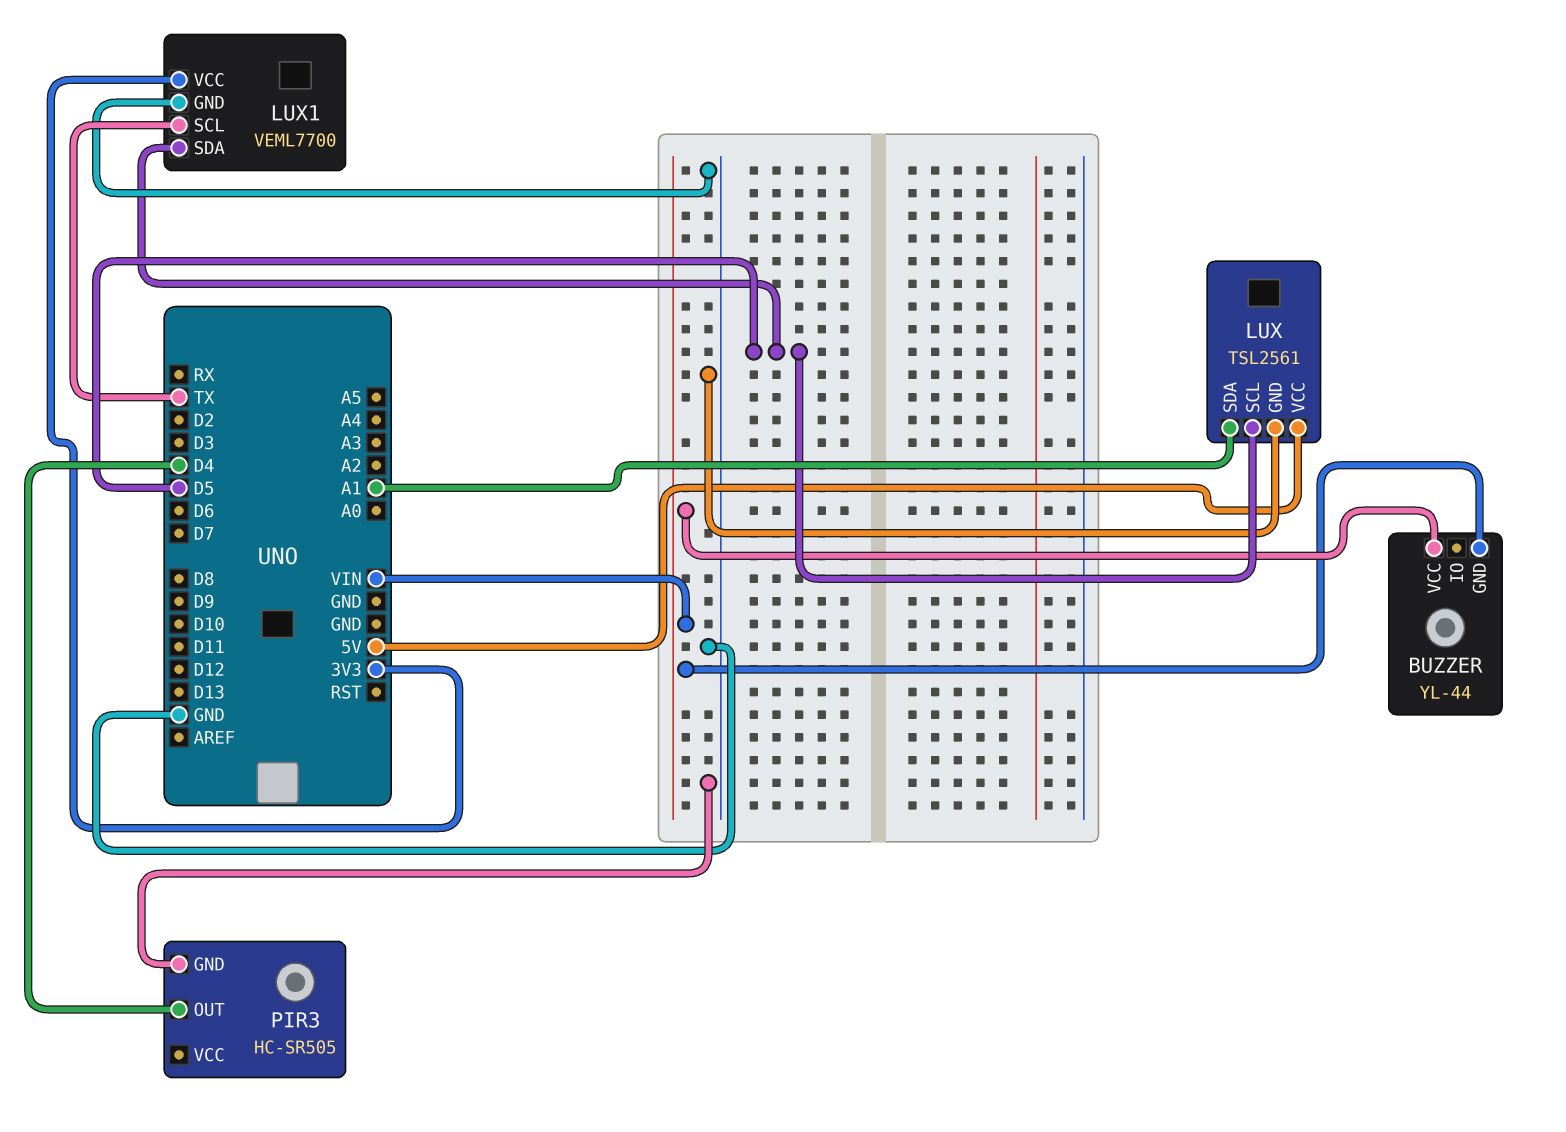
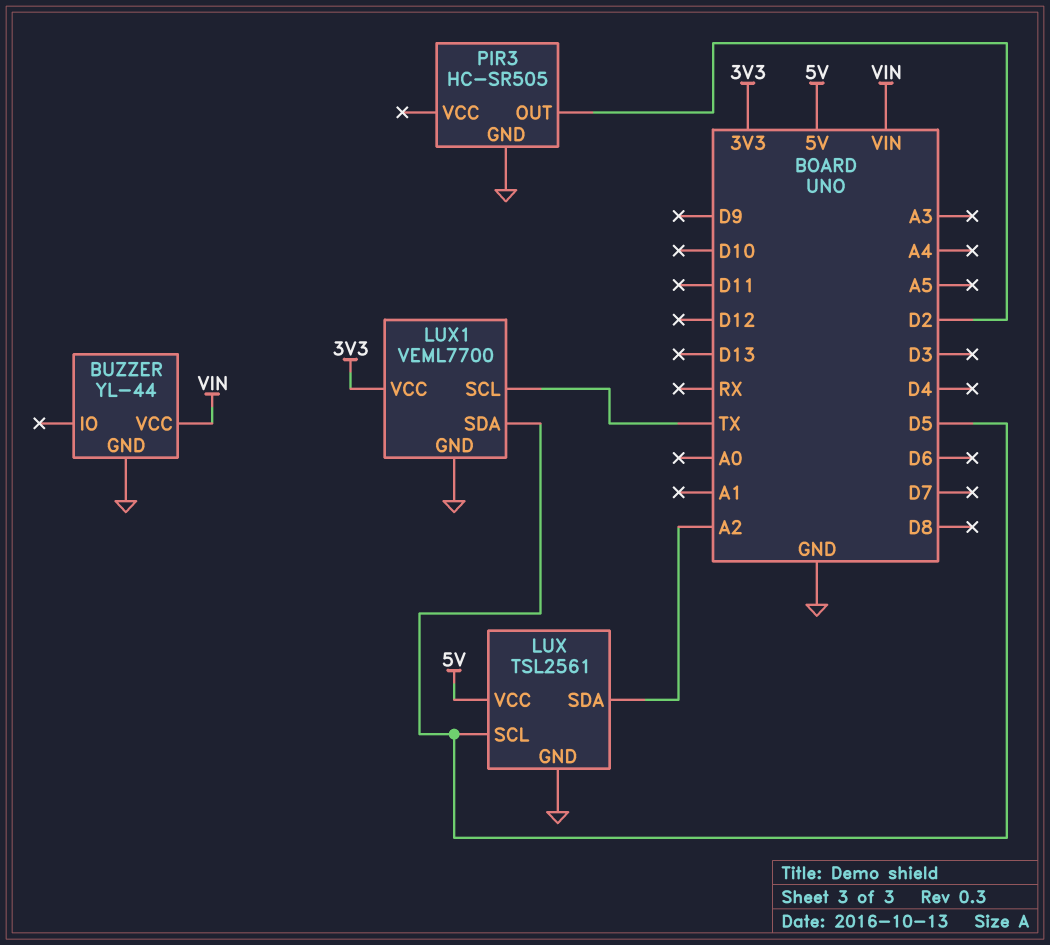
BUZZER pin GND: VIN -> GND
LUX pin SDA: A1 -> A2
PIR3 pin OUT: D4 -> D2

